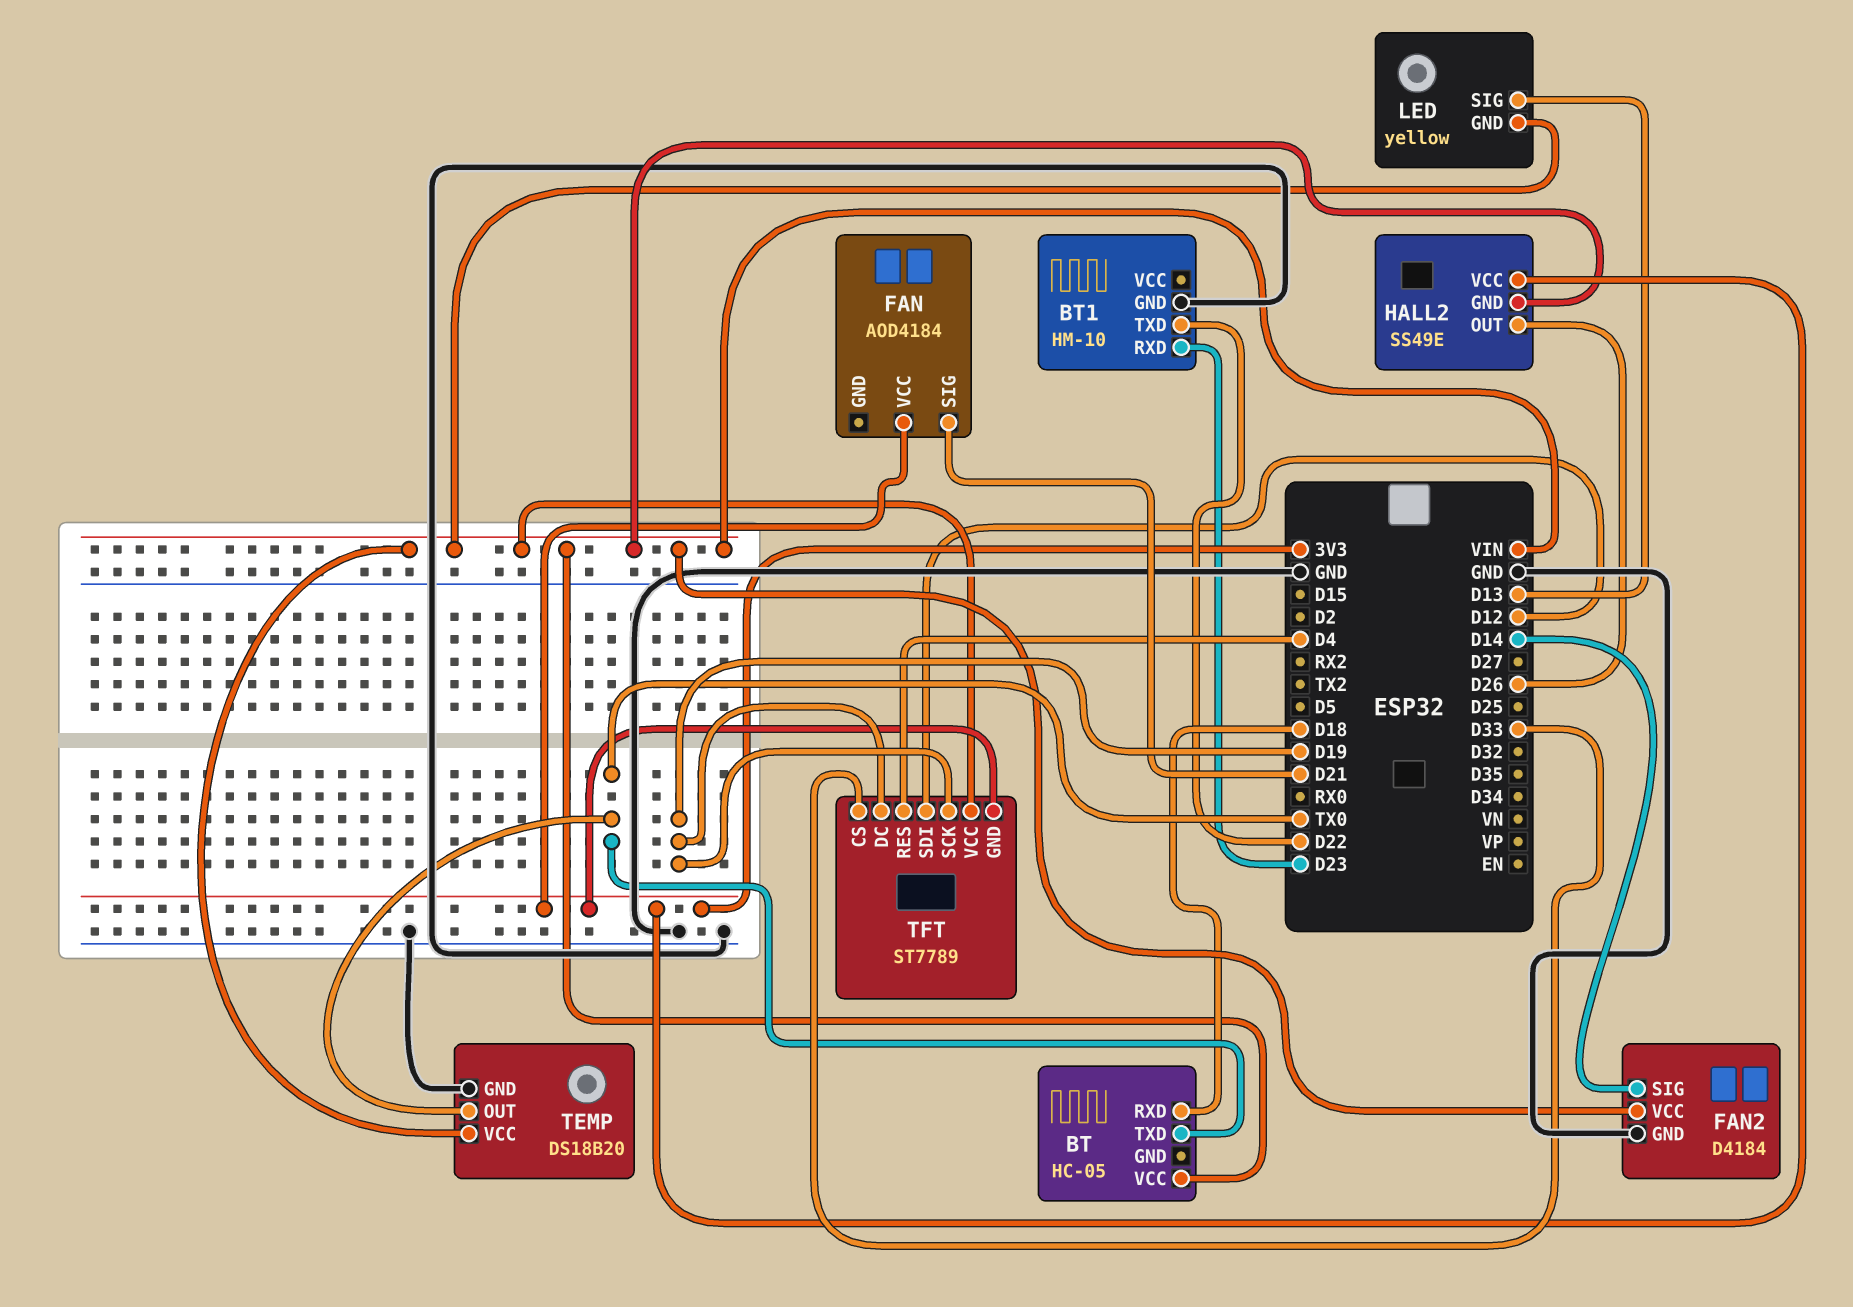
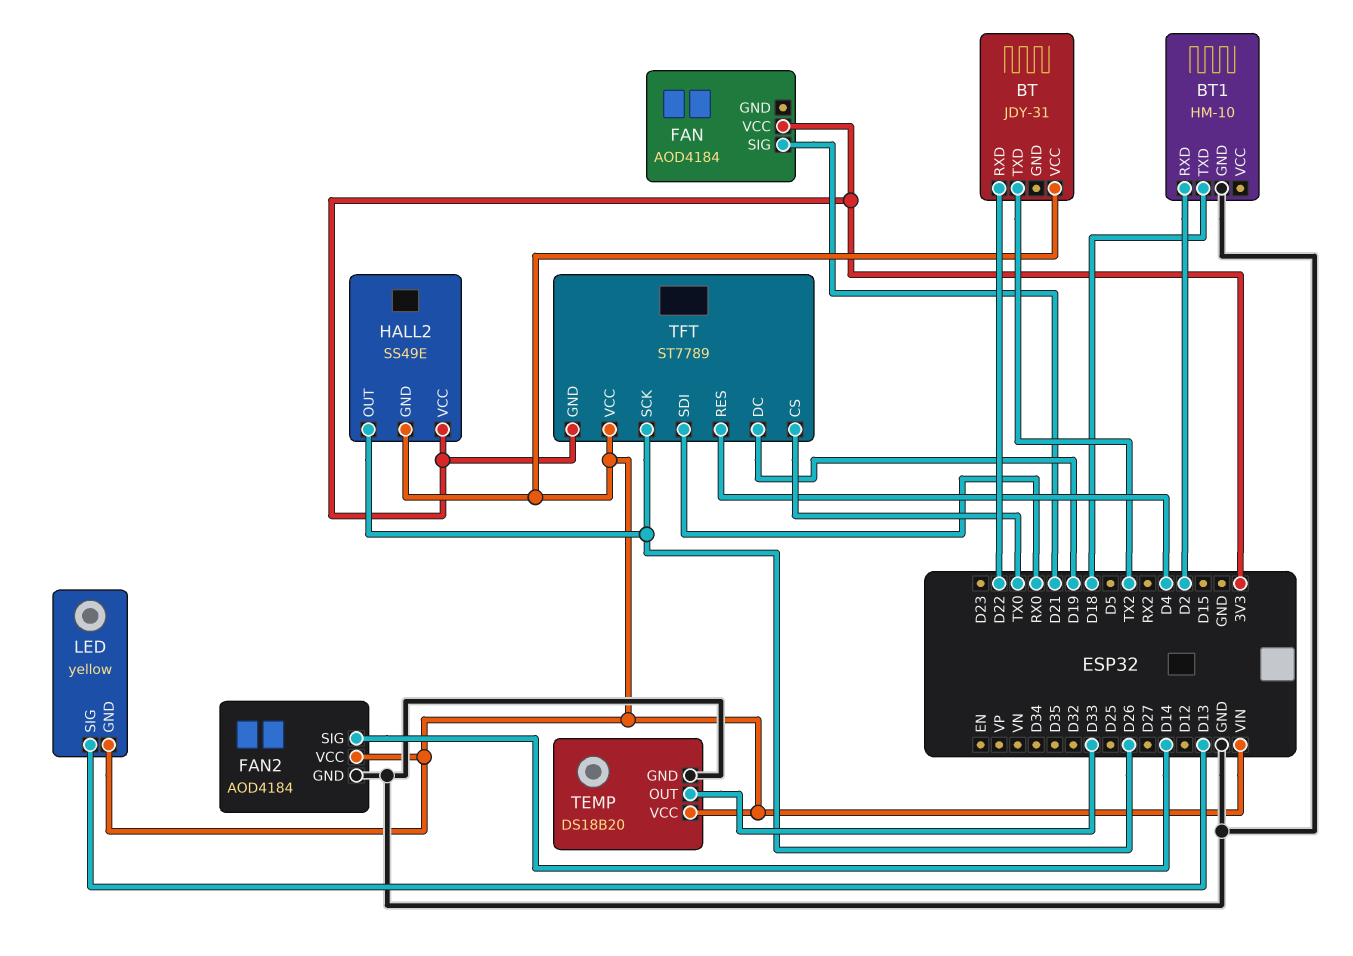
BT: HC-05 -> JDY-31
BT pin RXD: D18 -> D22
BT pin TXD: TX0 -> TX2
BT1 pin RXD: D23 -> D2
BT1 pin TXD: D22 -> D18
FAN2: D4184 -> AOD4184
TEMP pin OUT: TX0 -> D33
TFT pin CS: D33 -> TX0
TFT pin SCK: D19 -> D26
TFT pin SDI: D12 -> RX0

